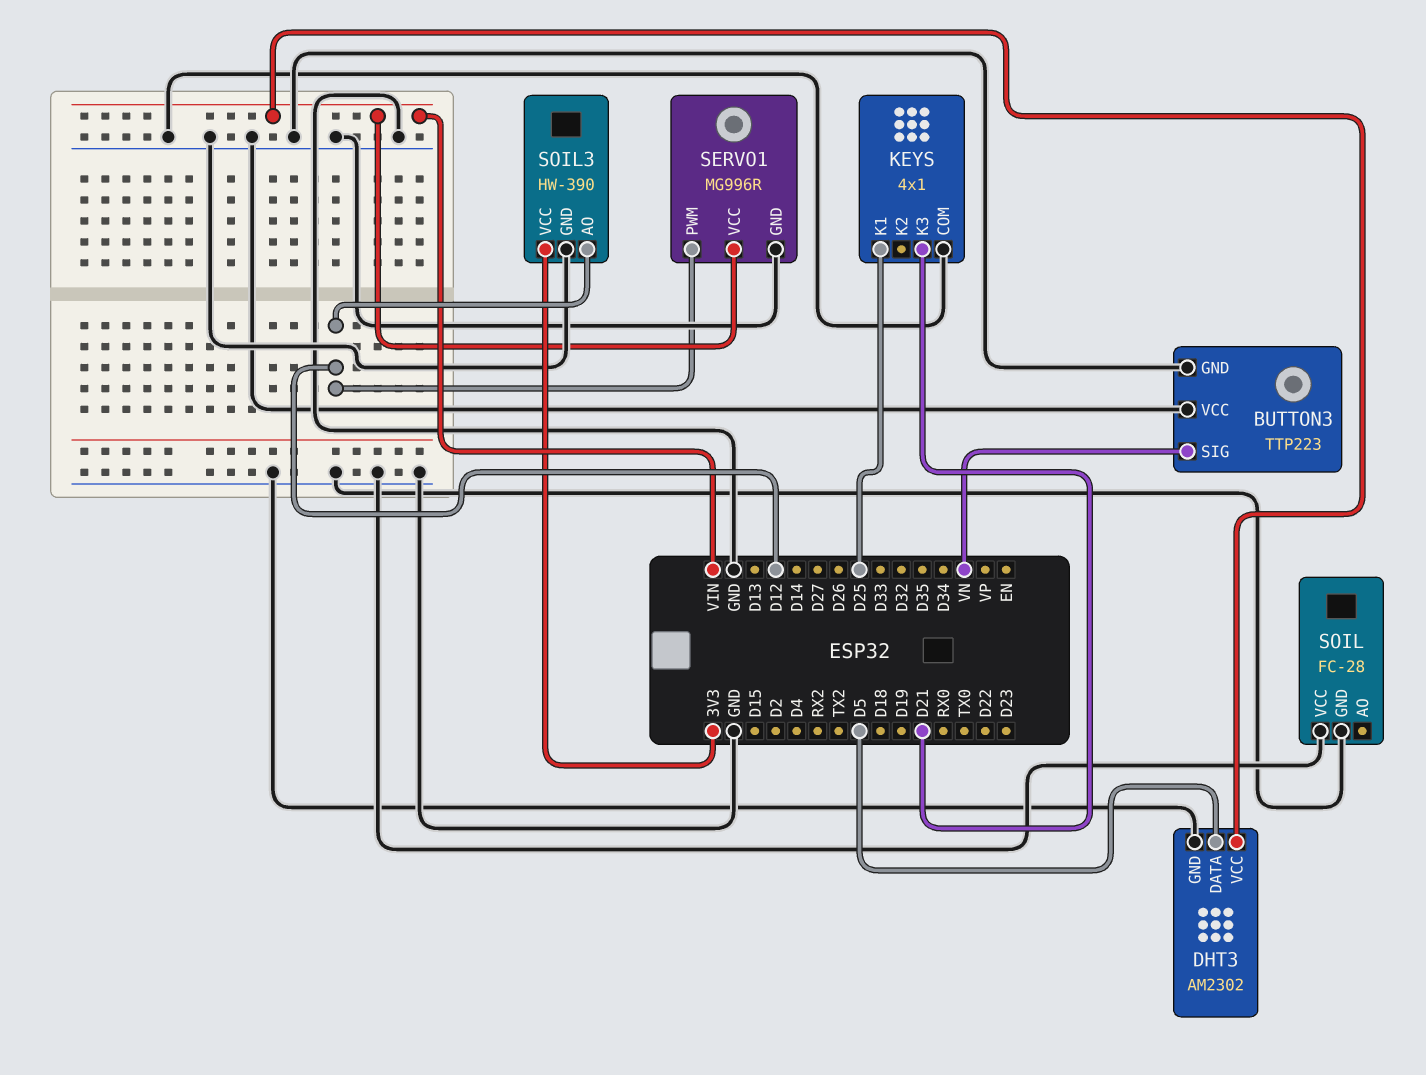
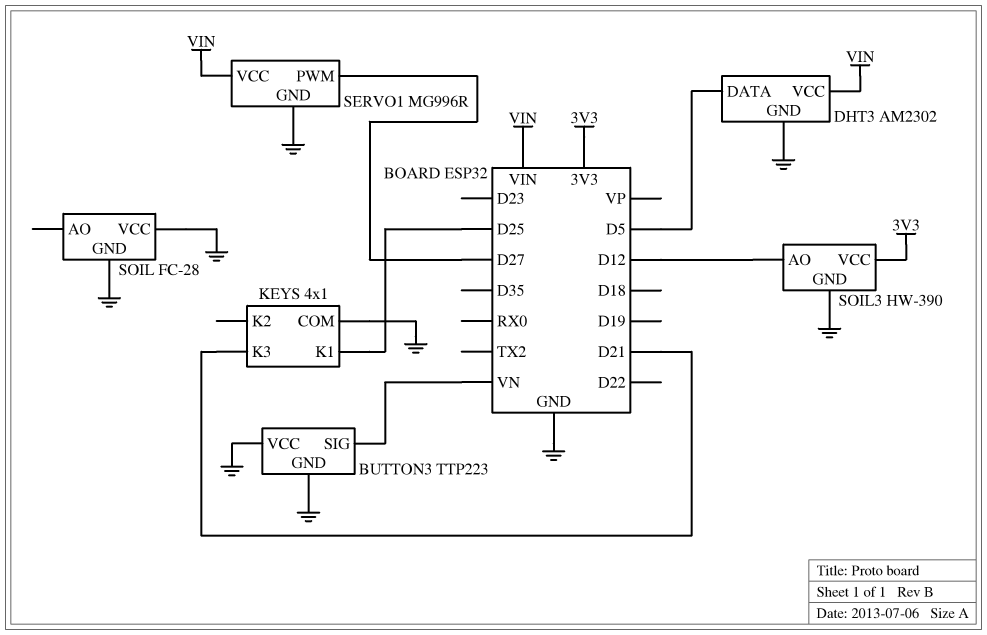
SERVO1 pin PWM: D12 -> D27

